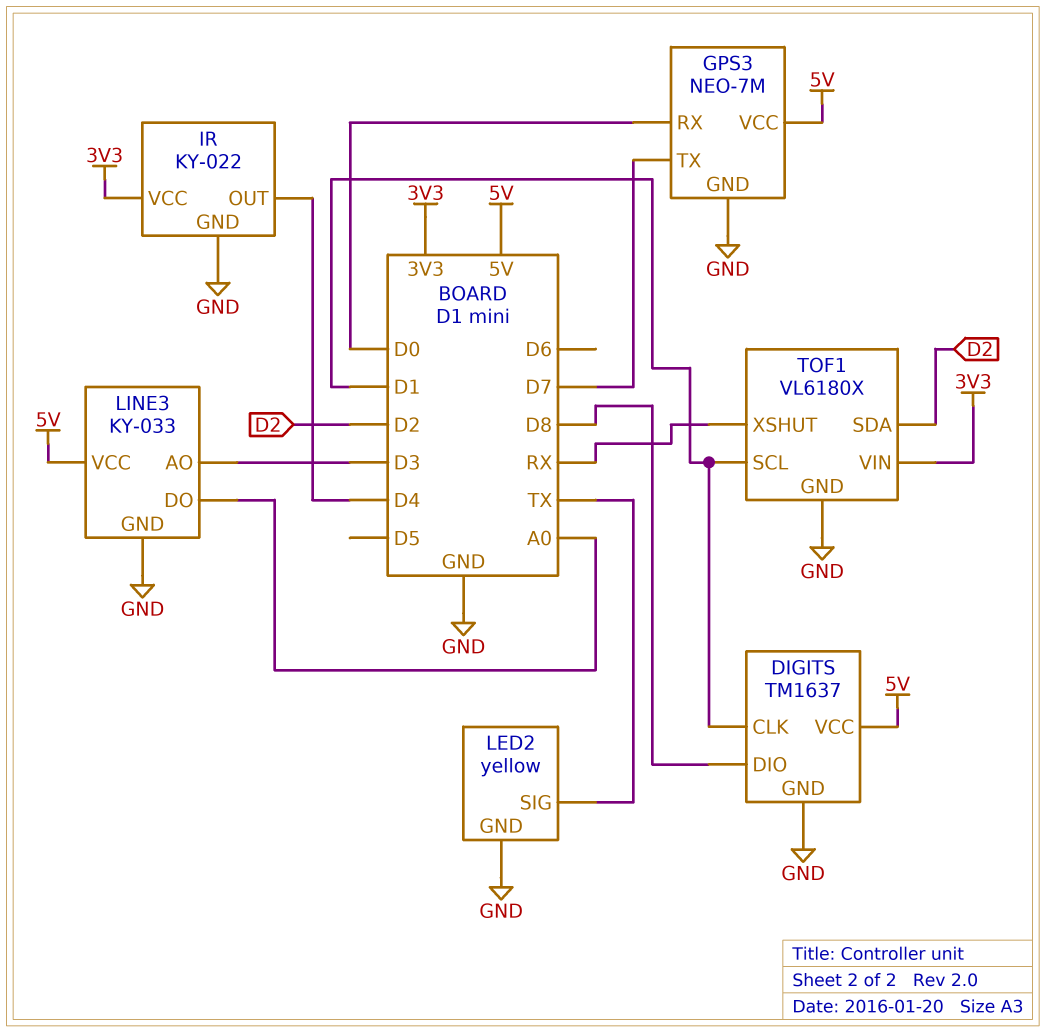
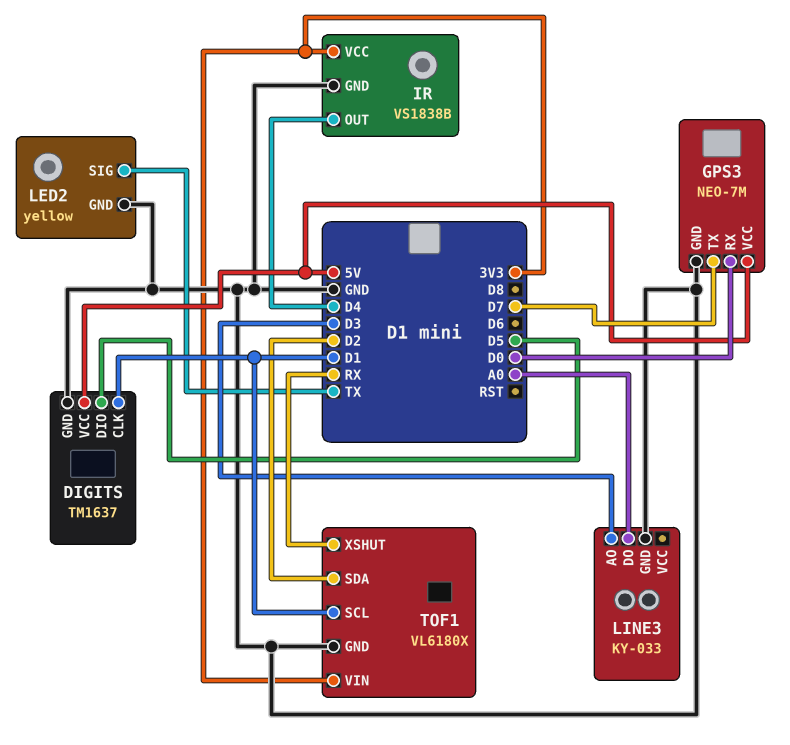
DIGITS pin DIO: D8 -> D5
IR: KY-022 -> VS1838B
LINE3 pin VCC: 5V -> none

